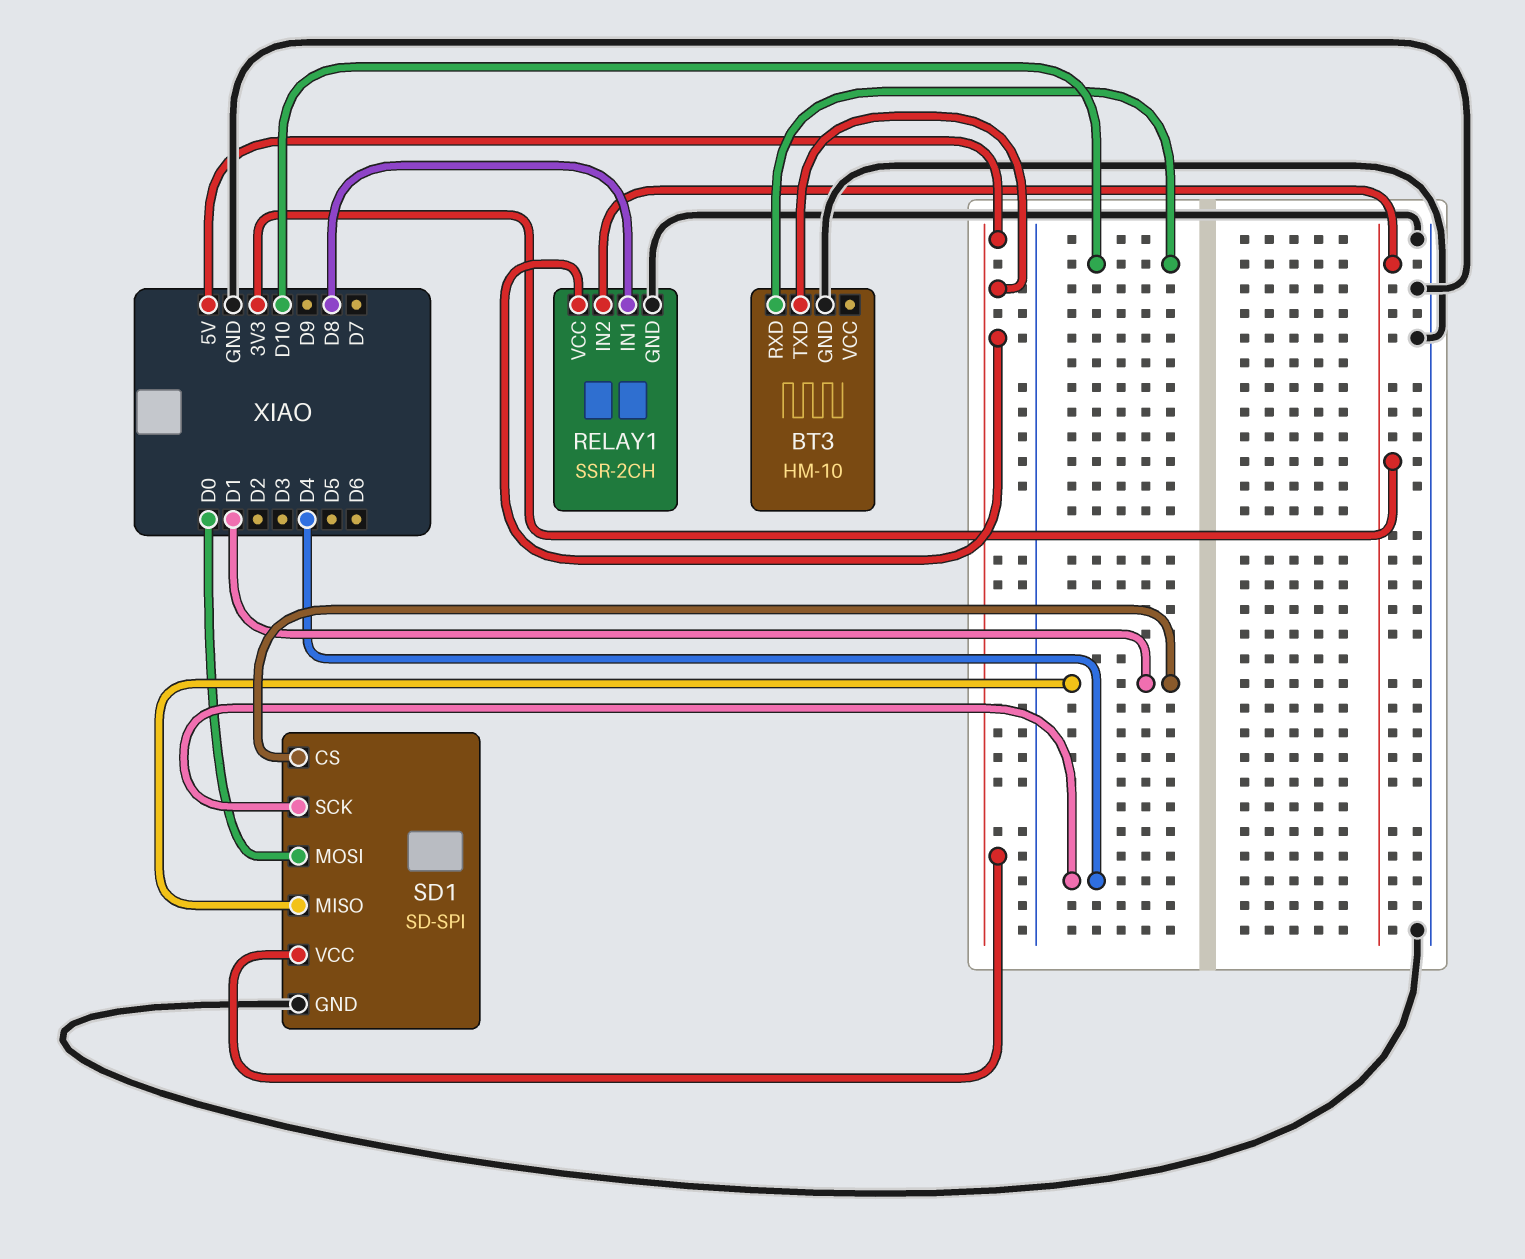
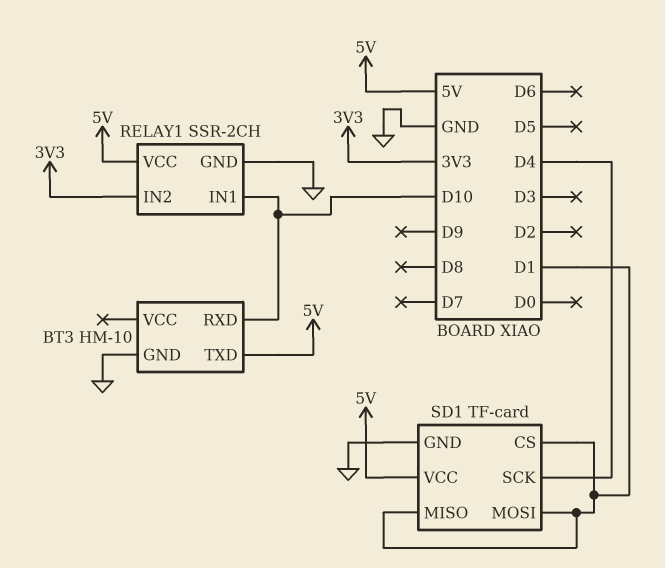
RELAY1 pin IN1: D8 -> D10
SD1: SD-SPI -> TF-card
SD1 pin MOSI: D0 -> D1

